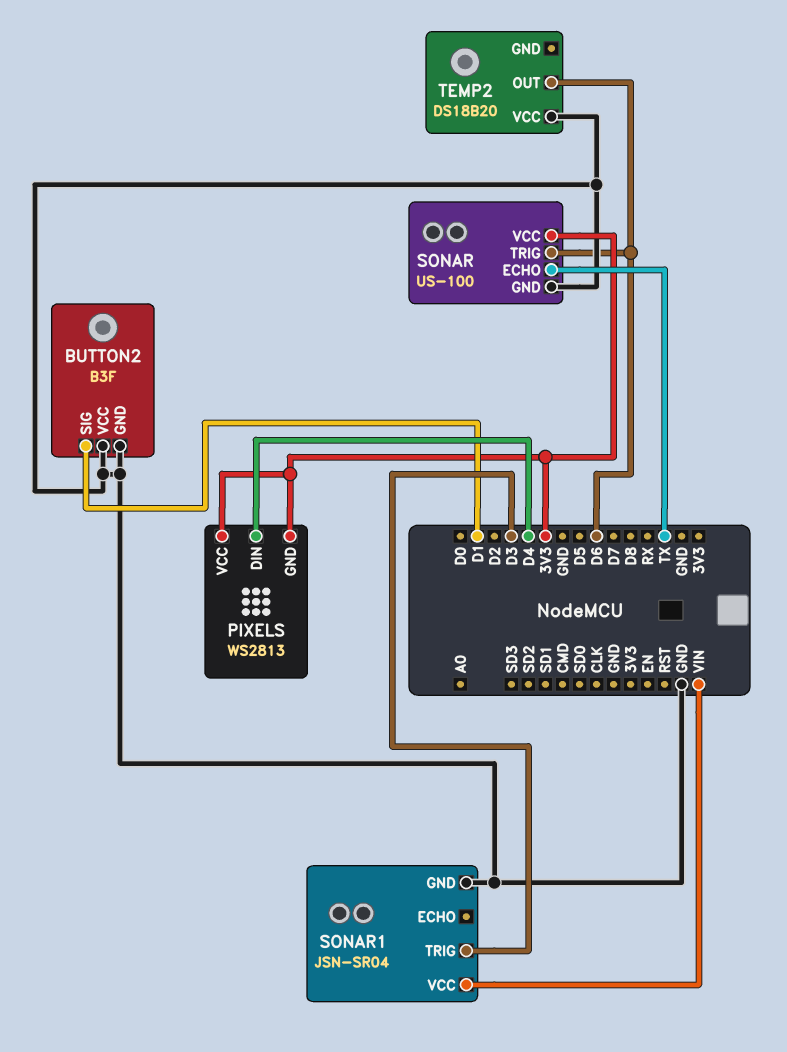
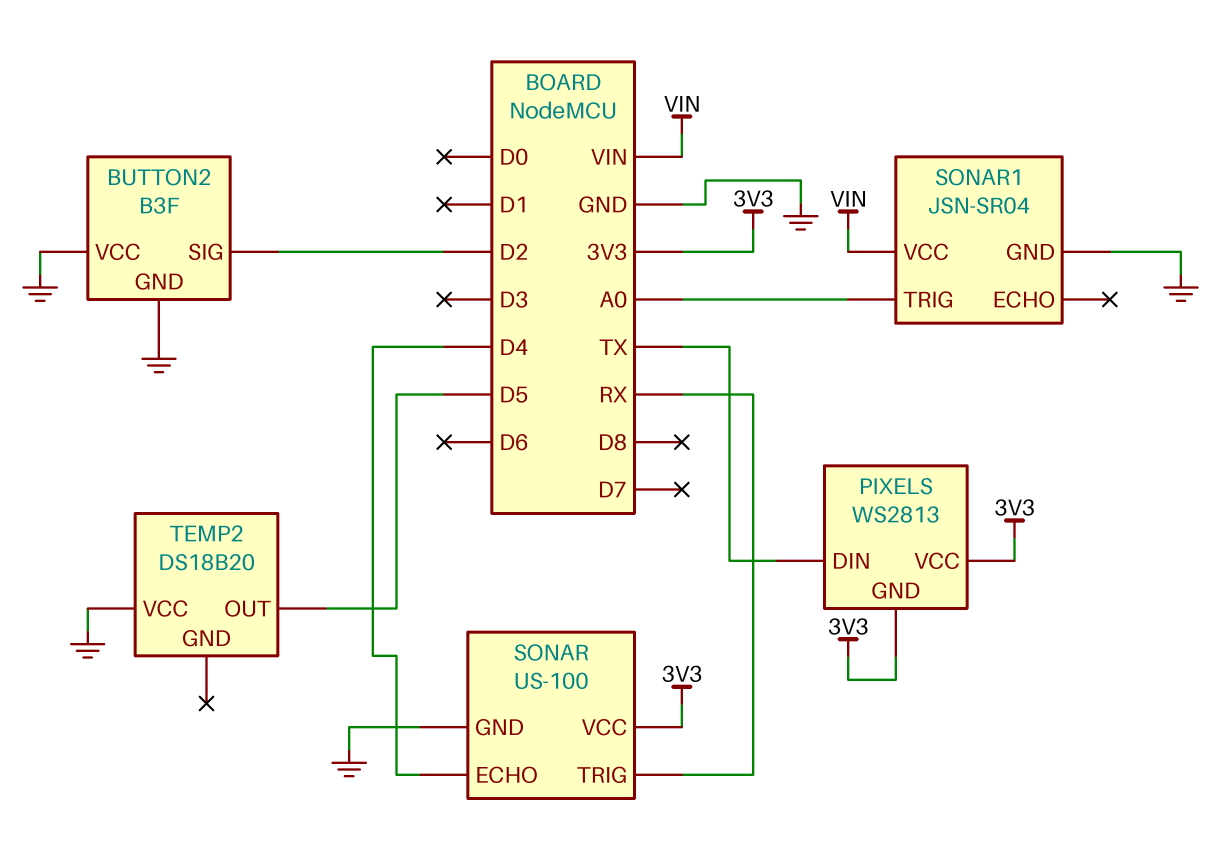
BUTTON2 pin SIG: D1 -> D2
PIXELS pin DIN: D4 -> TX
SONAR pin ECHO: TX -> D4
SONAR pin TRIG: D6 -> RX
SONAR1 pin TRIG: D3 -> A0
TEMP2 pin OUT: D6 -> D5

